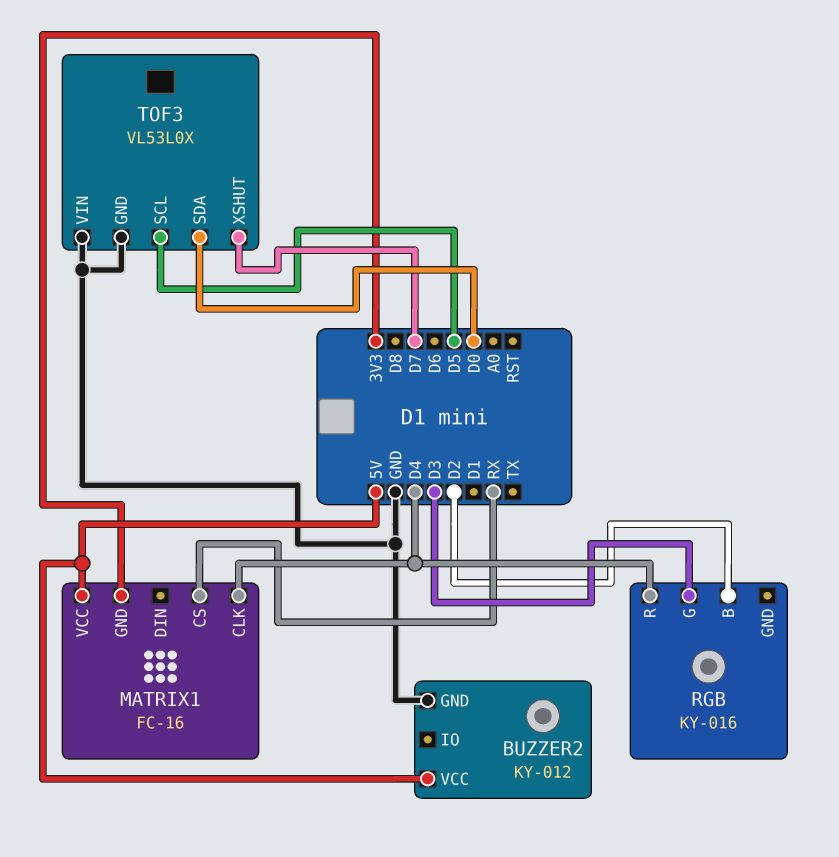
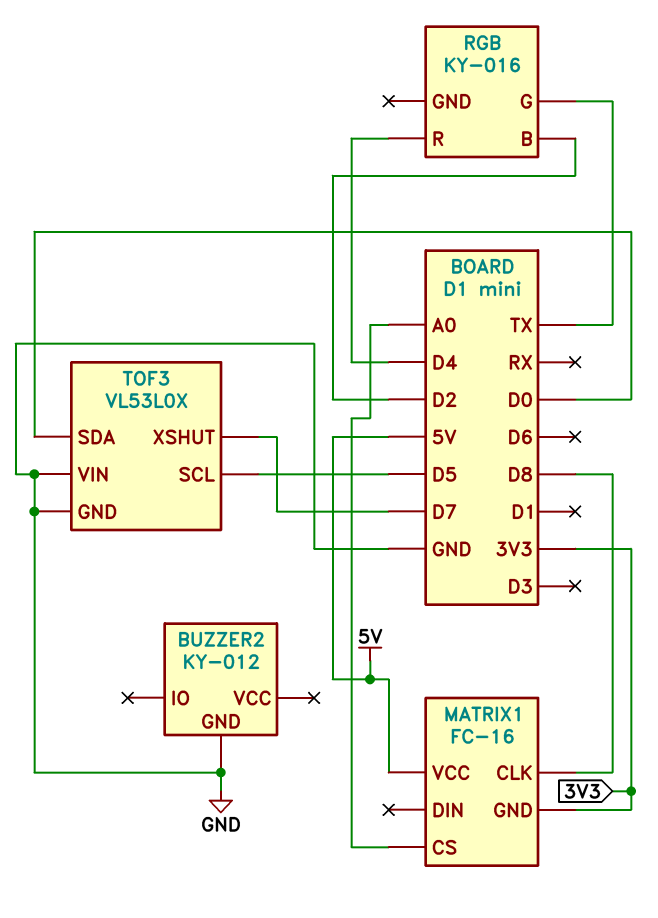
BUZZER2 pin VCC: 5V -> none
MATRIX1 pin CLK: D4 -> D8
MATRIX1 pin CS: RX -> A0
RGB pin G: D3 -> TX

